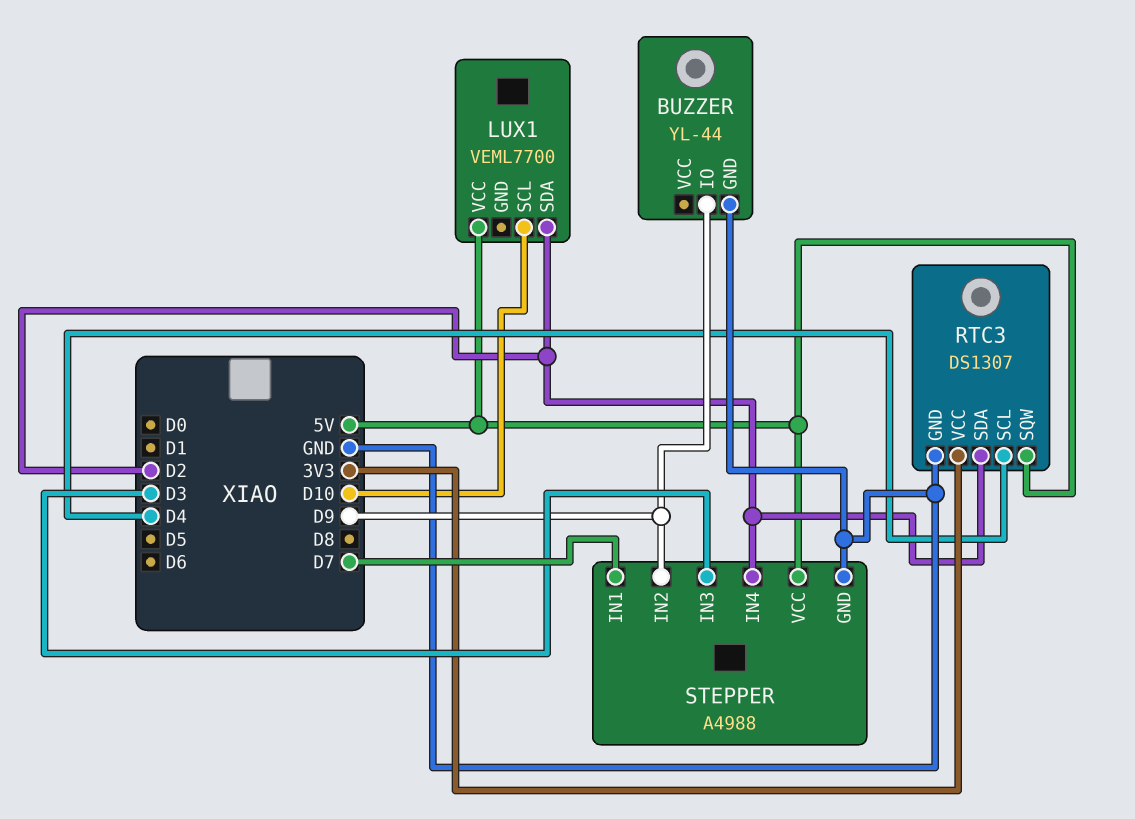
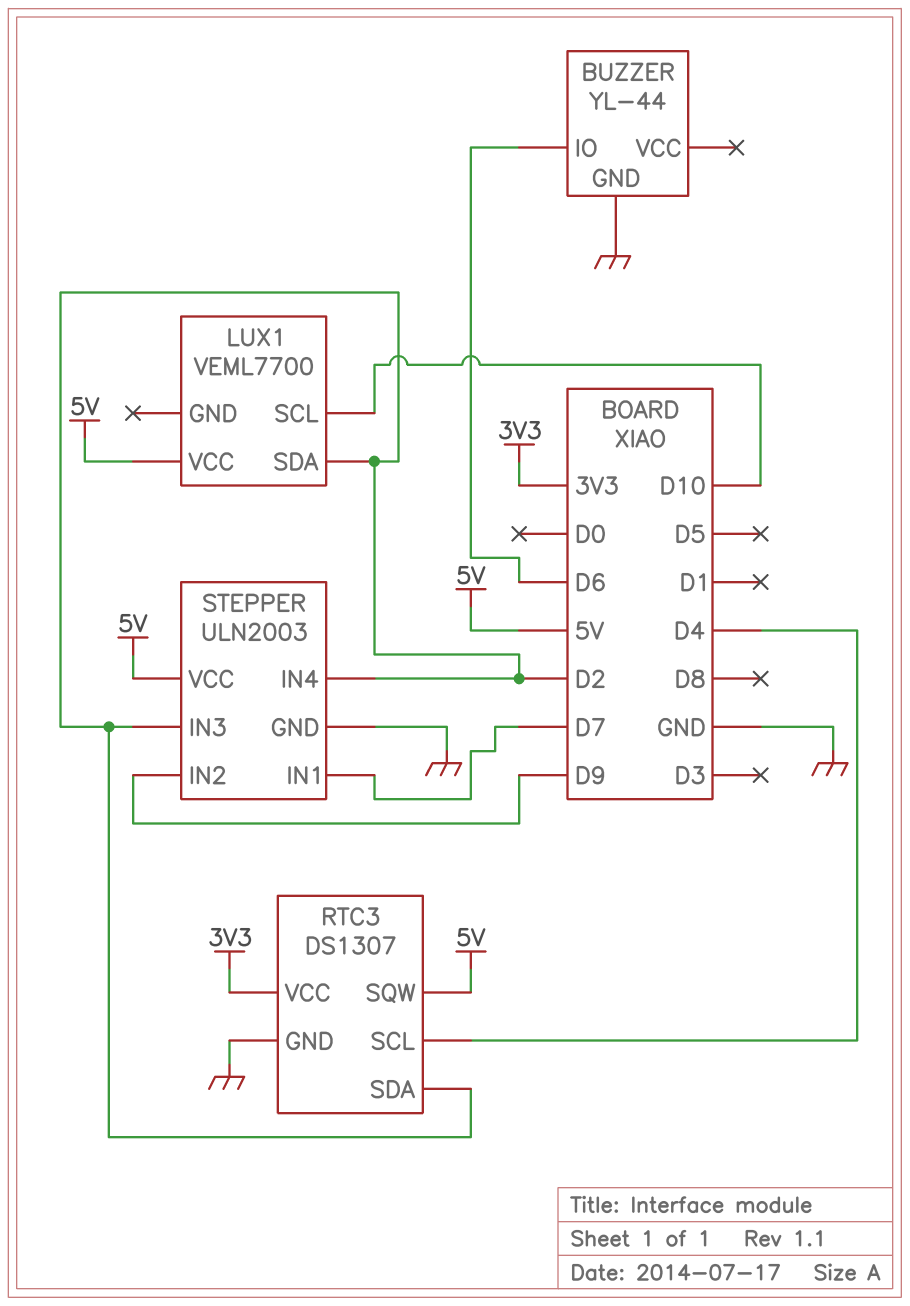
BUZZER pin IO: D9 -> D6
STEPPER: A4988 -> ULN2003
STEPPER pin IN3: D3 -> D2

